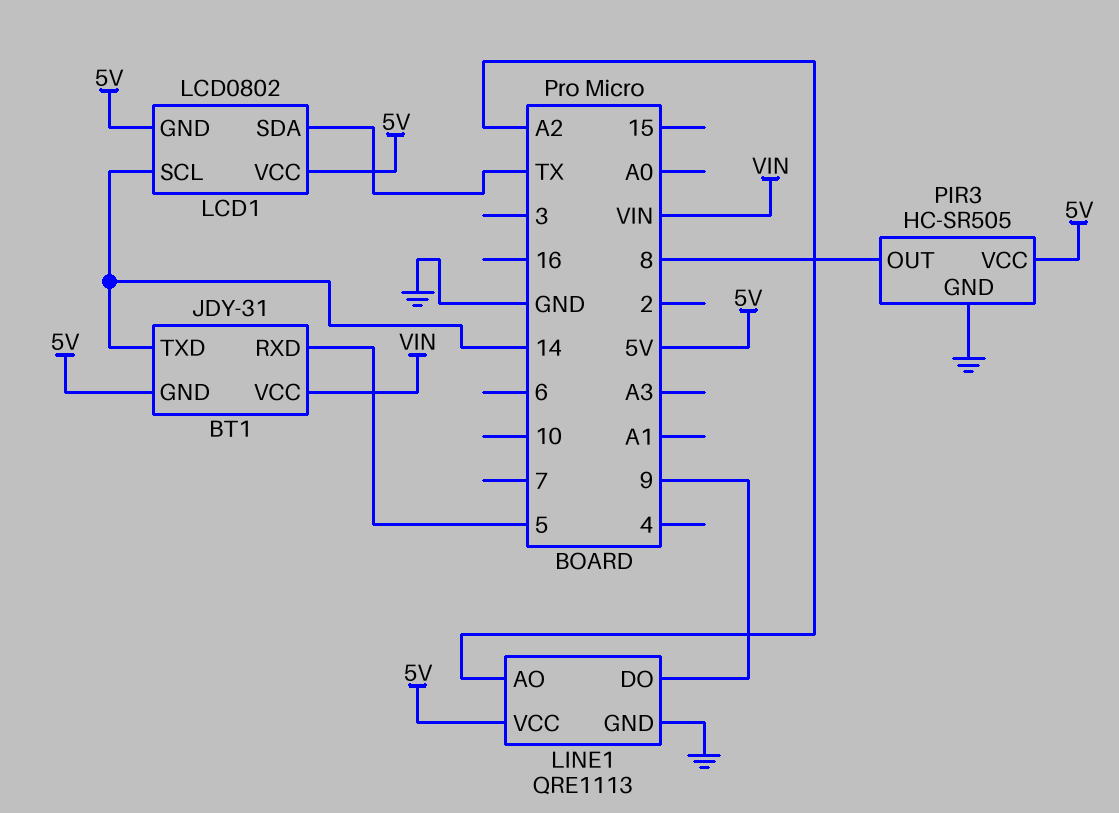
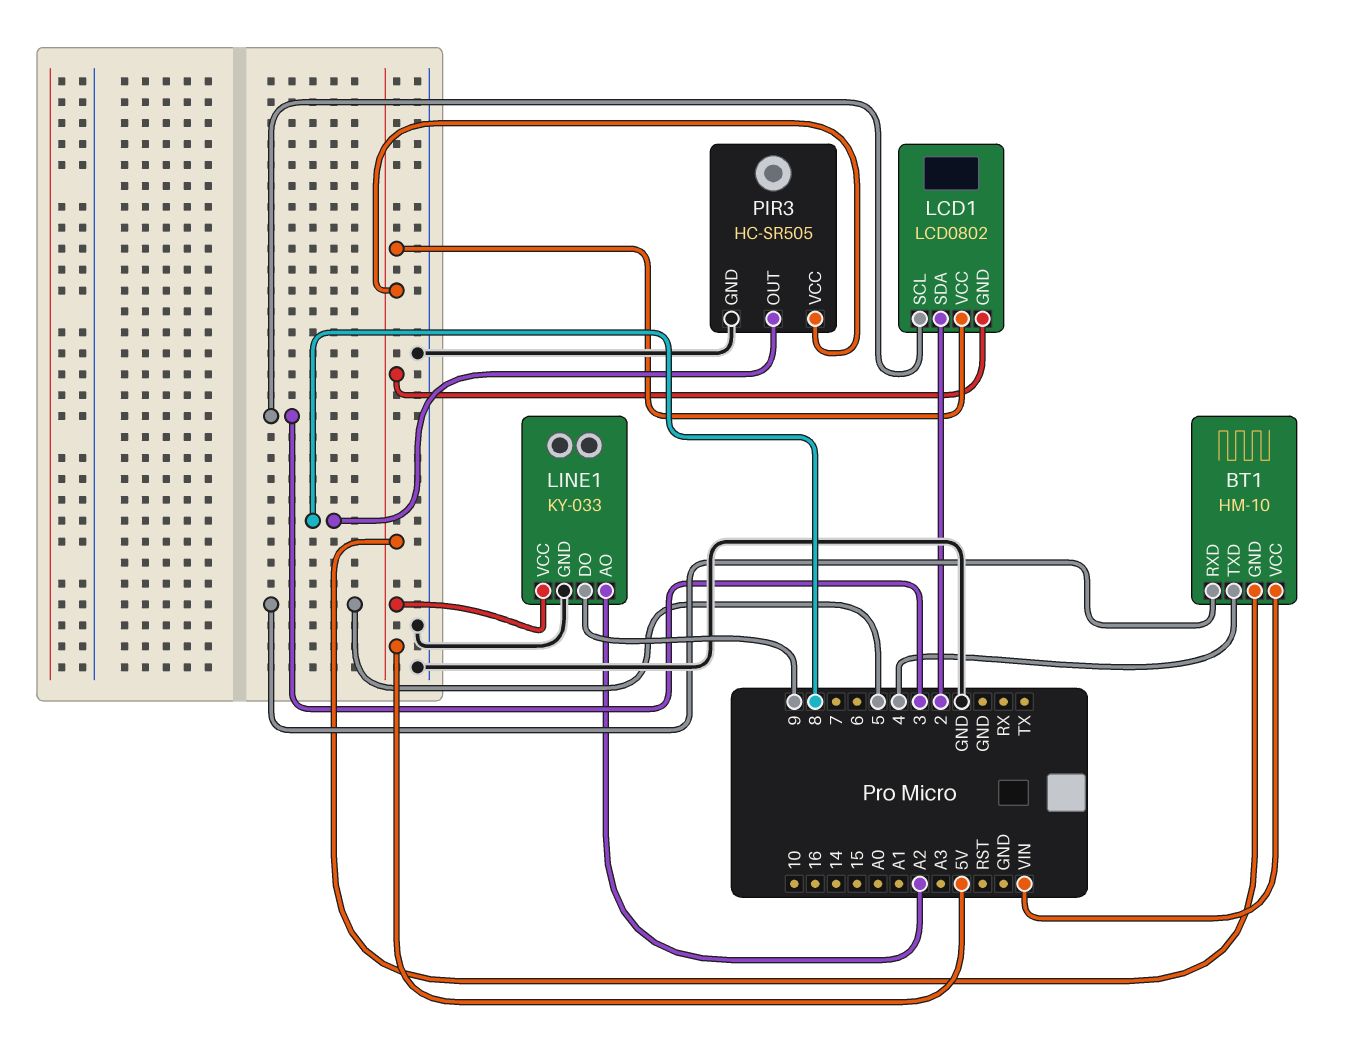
BT1: JDY-31 -> HM-10
BT1 pin TXD: 14 -> 4
LCD1 pin SCL: 14 -> 3
LCD1 pin SDA: TX -> 2
LINE1: QRE1113 -> KY-033

